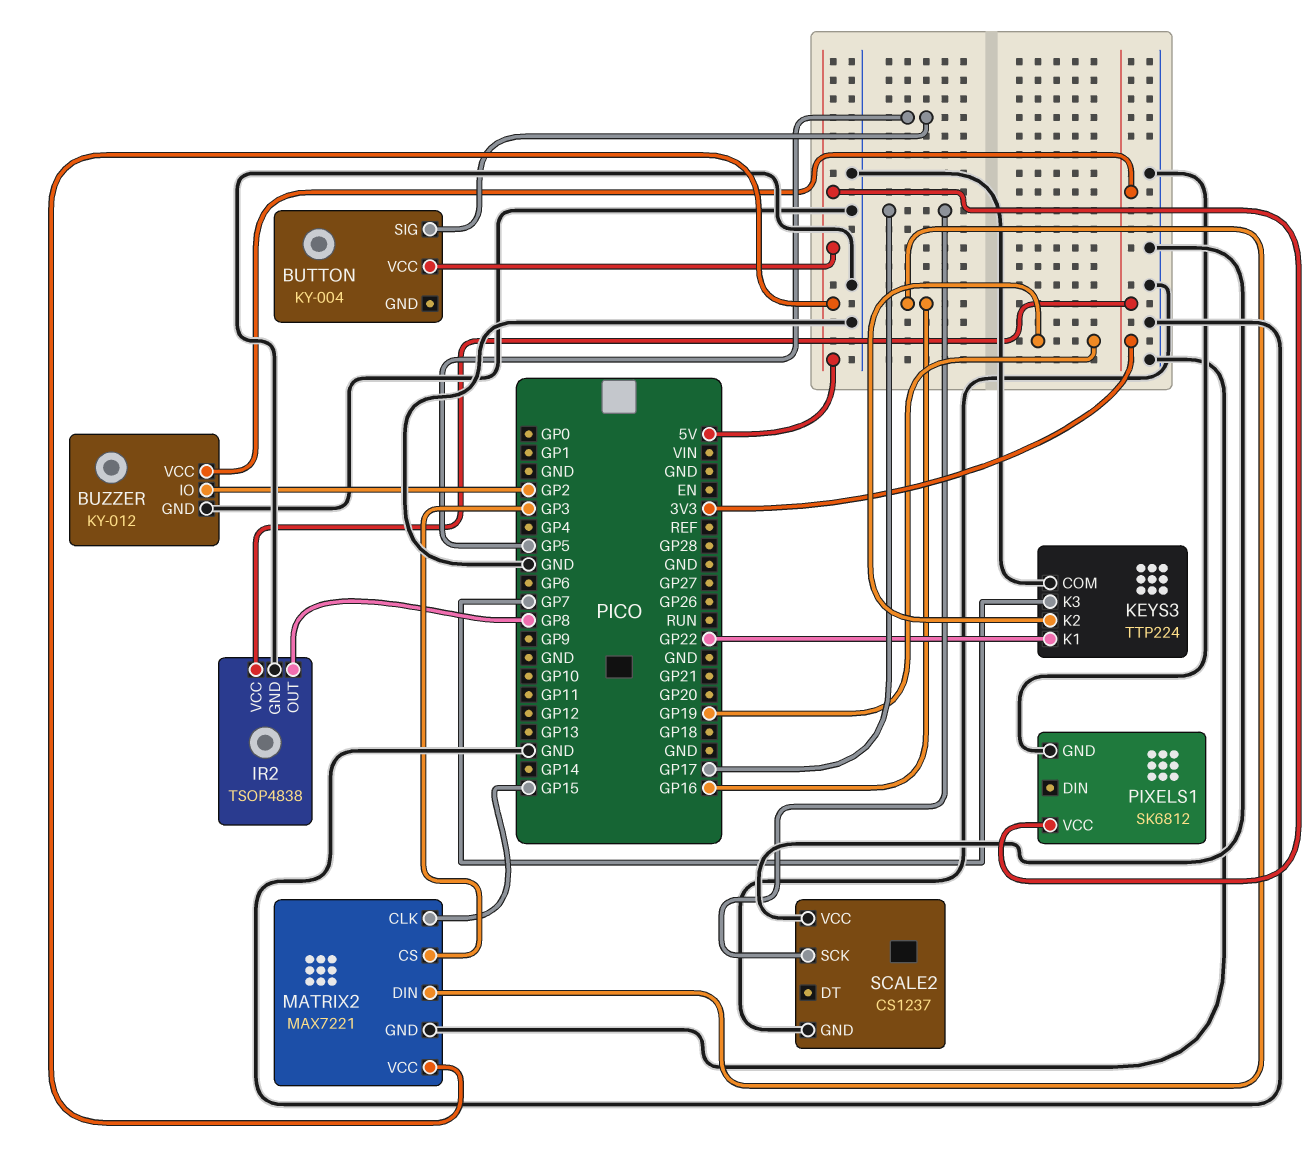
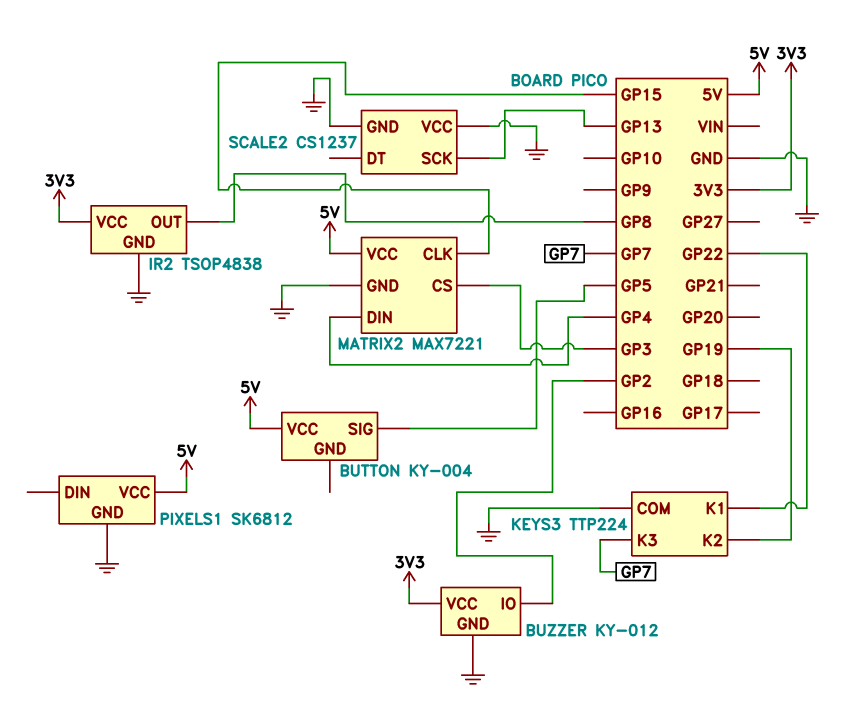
MATRIX2 pin DIN: GP16 -> GP4
SCALE2 pin SCK: GP17 -> GP13

